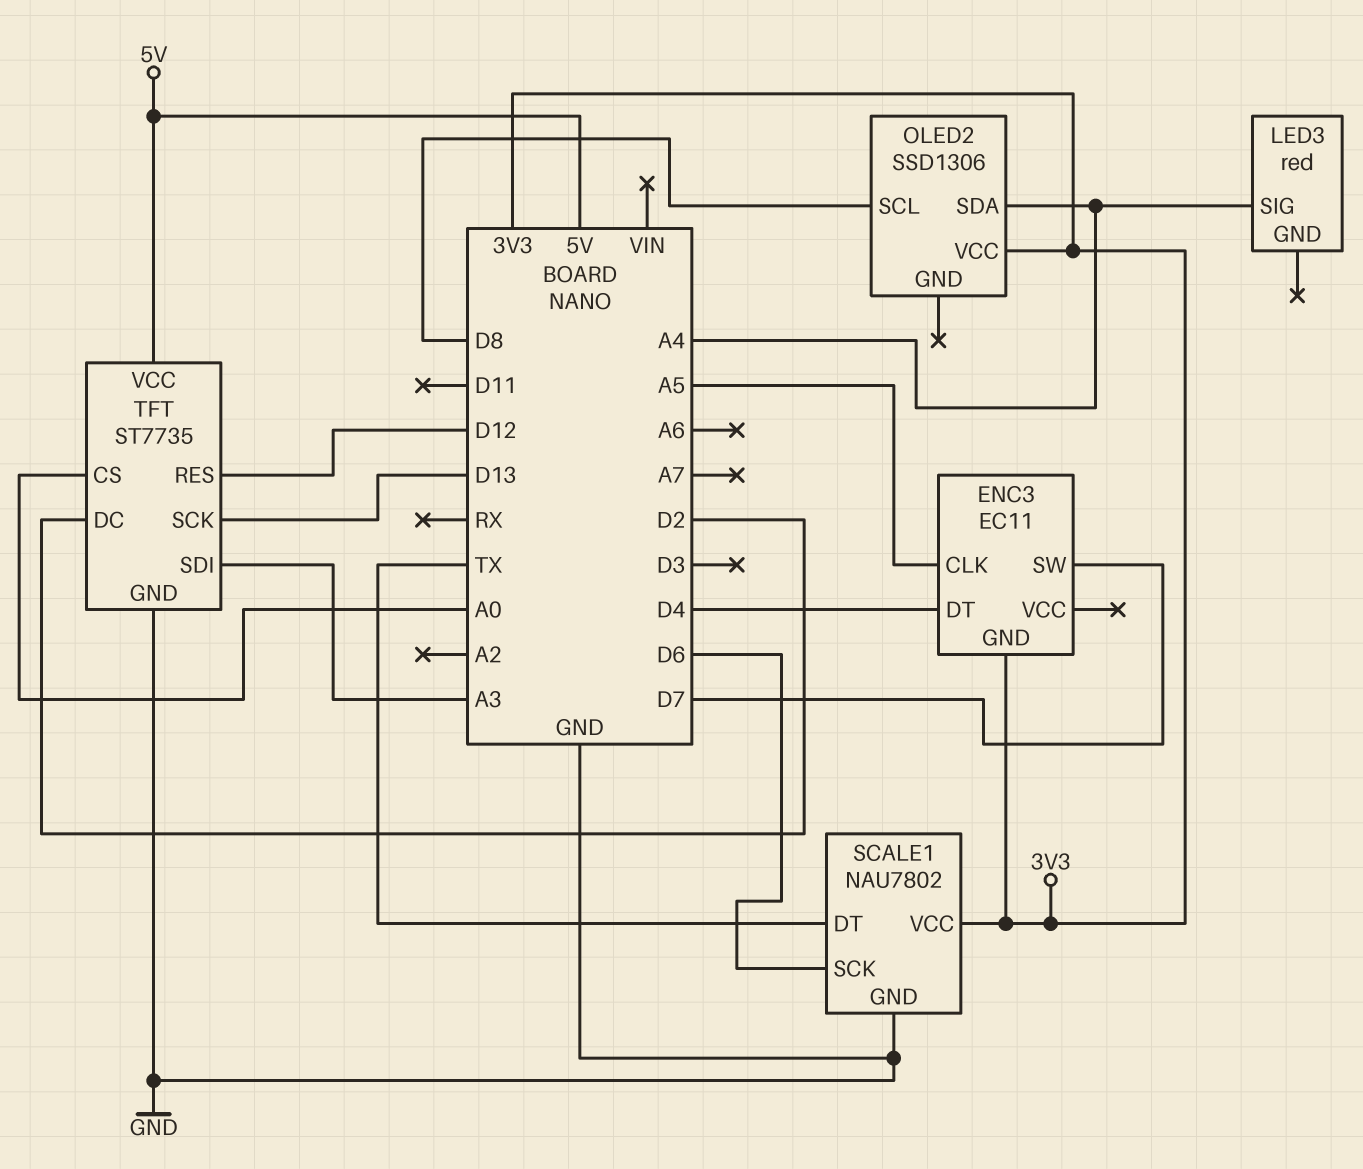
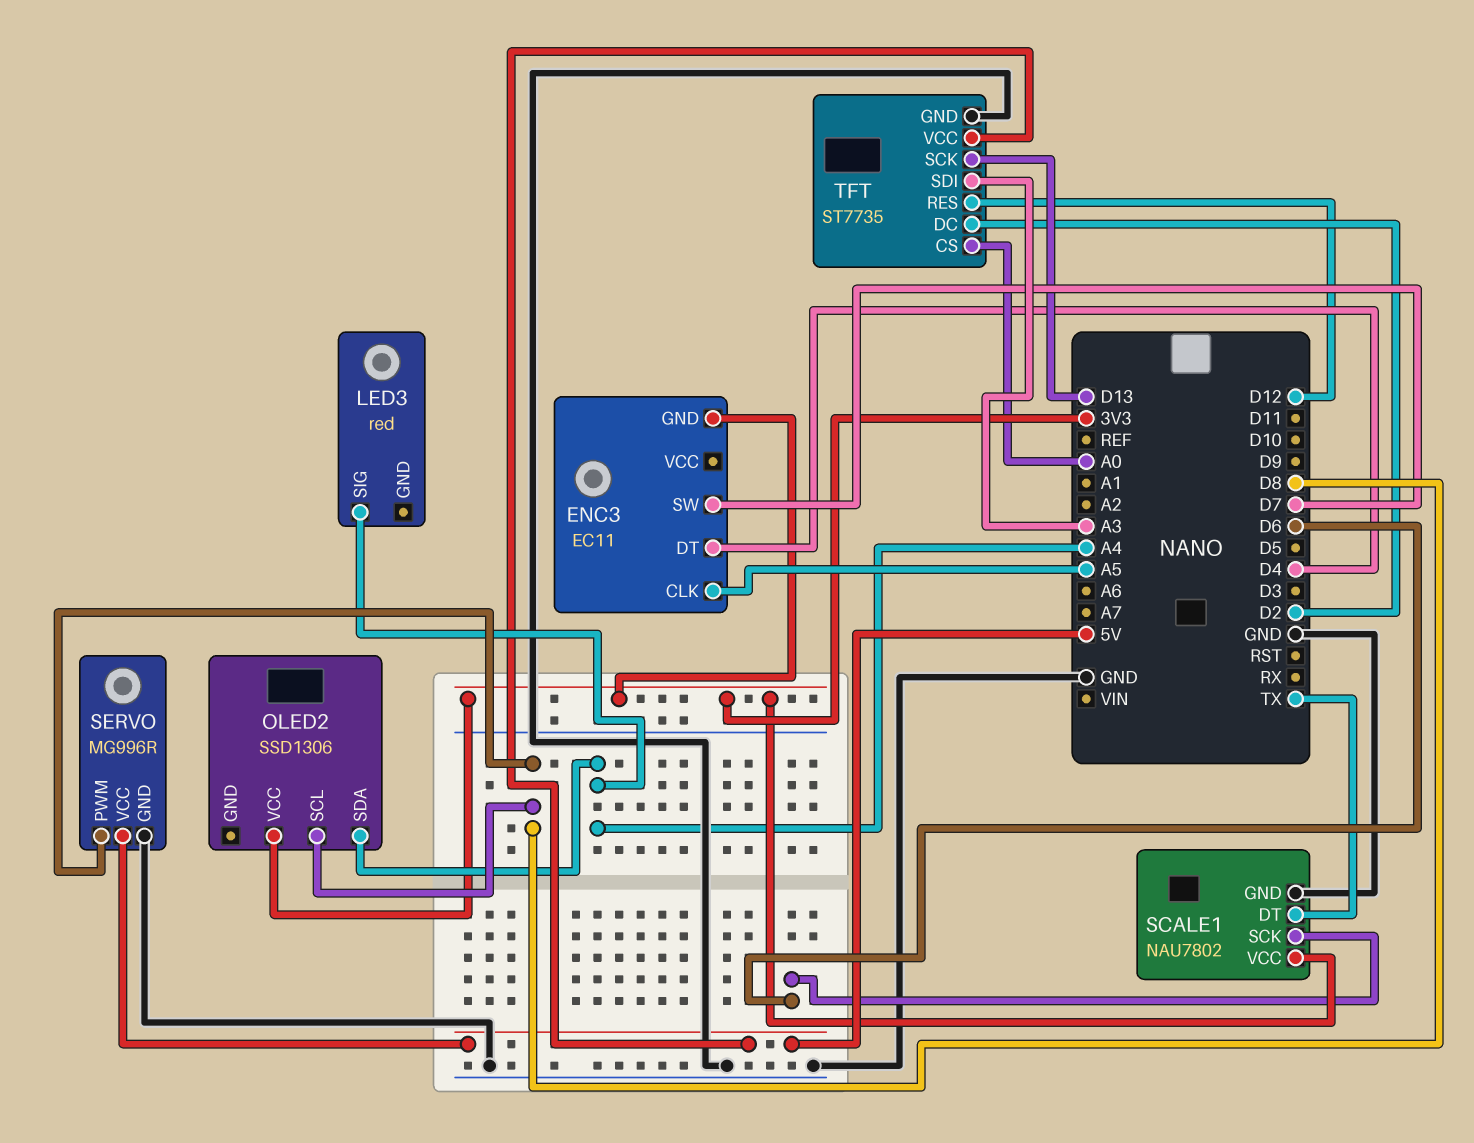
SERVO: none -> MG996R
SERVO pin GND: none -> GND
SERVO pin PWM: none -> D8
SERVO pin VCC: none -> 5V

